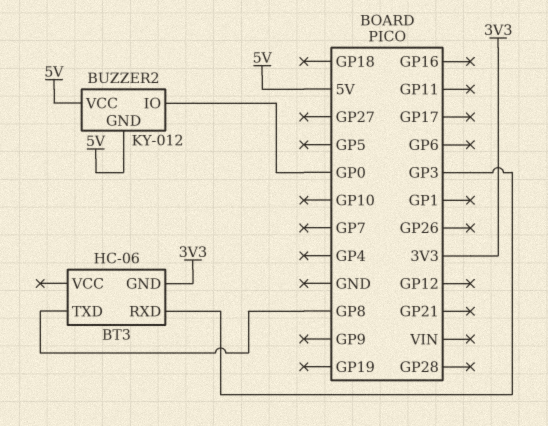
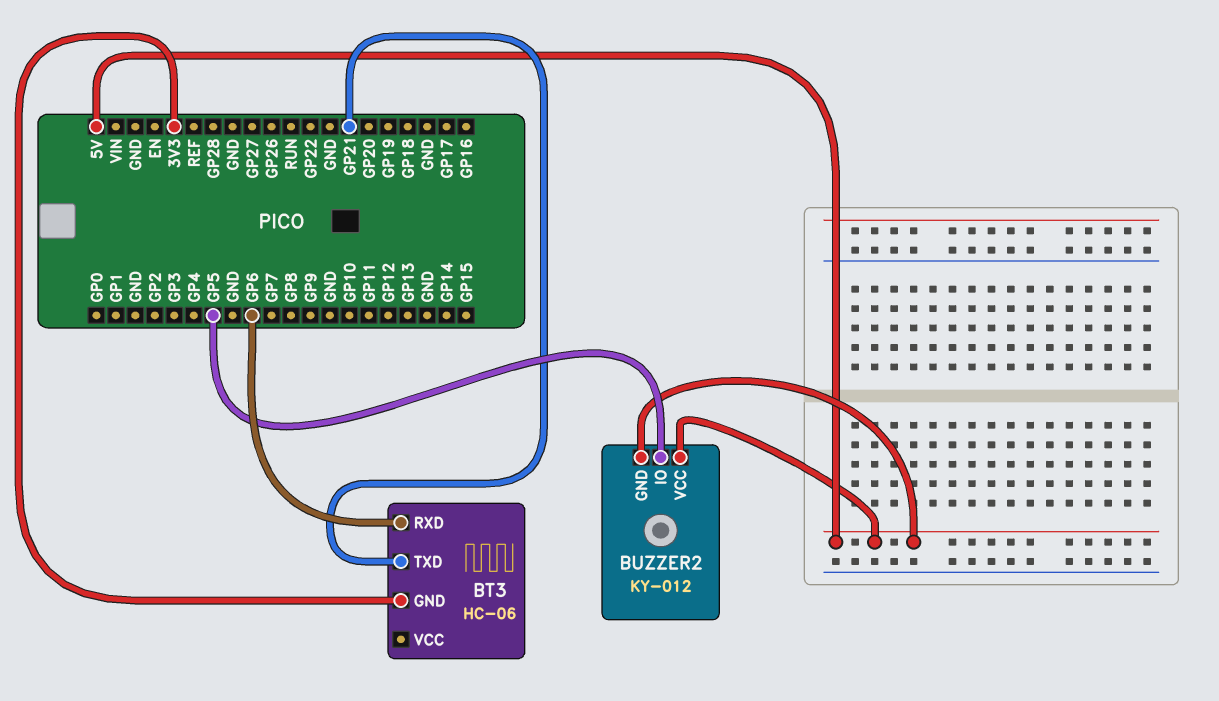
BT3 pin RXD: GP3 -> GP6
BT3 pin TXD: GP8 -> GP21
BUZZER2 pin IO: GP0 -> GP5

